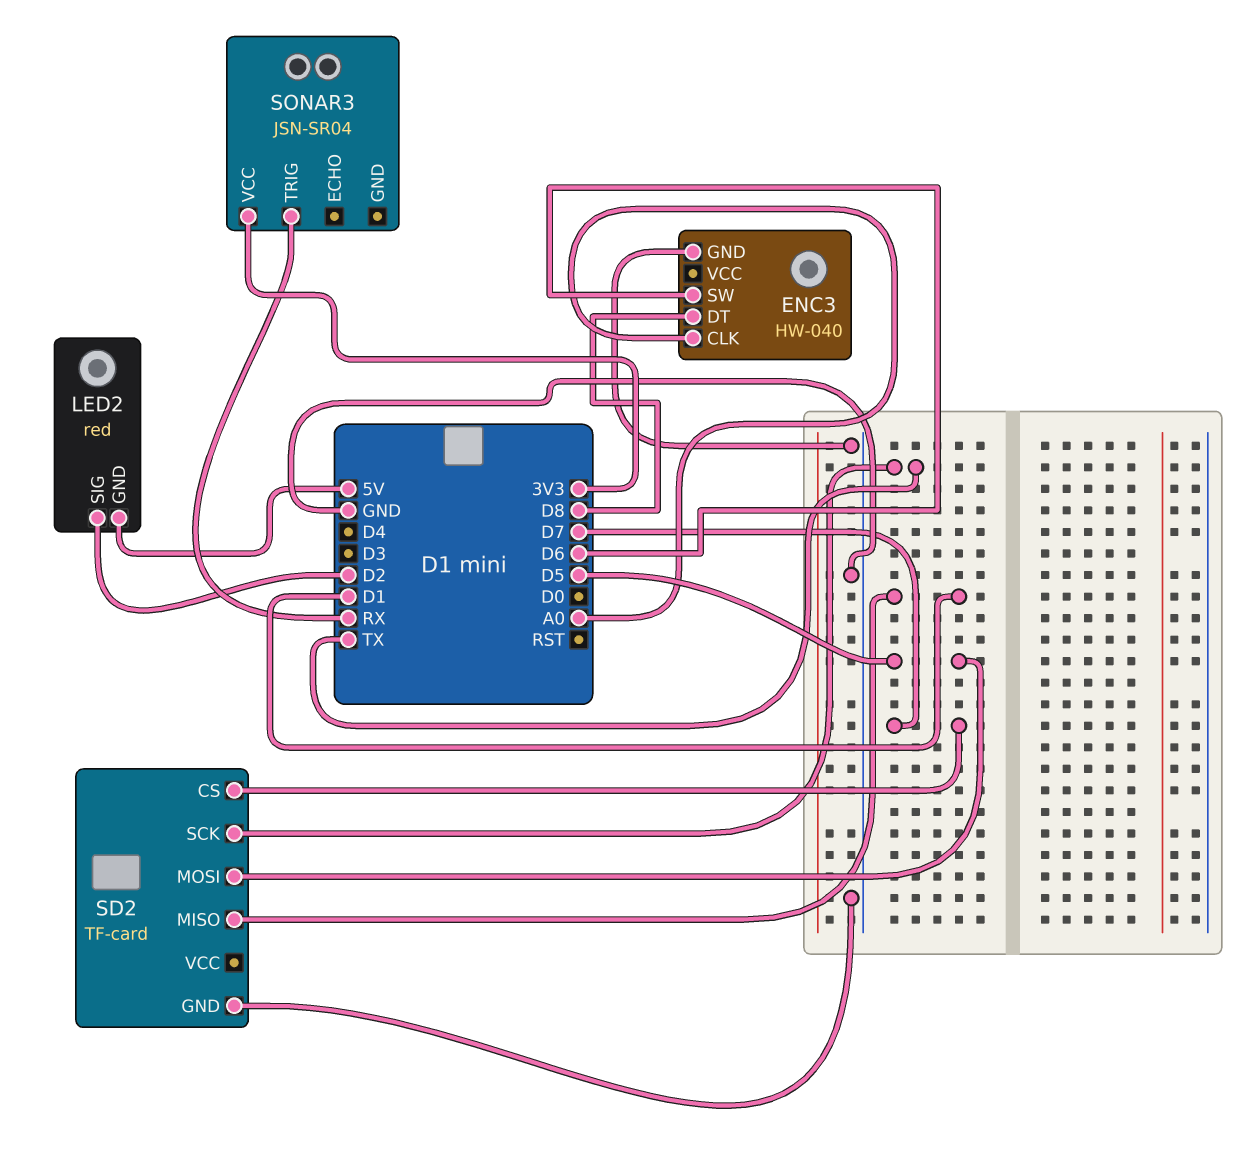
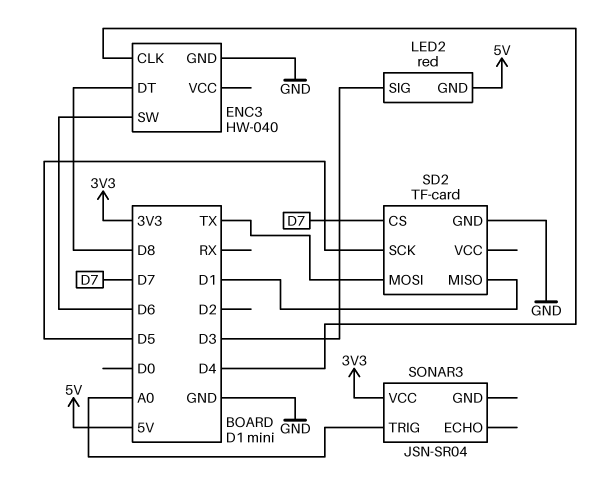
ENC3 pin CLK: A0 -> D4
LED2 pin SIG: D2 -> D3
SD2 pin MOSI: D5 -> TX
SD2 pin SCK: TX -> D5
SONAR3 pin TRIG: RX -> A0

